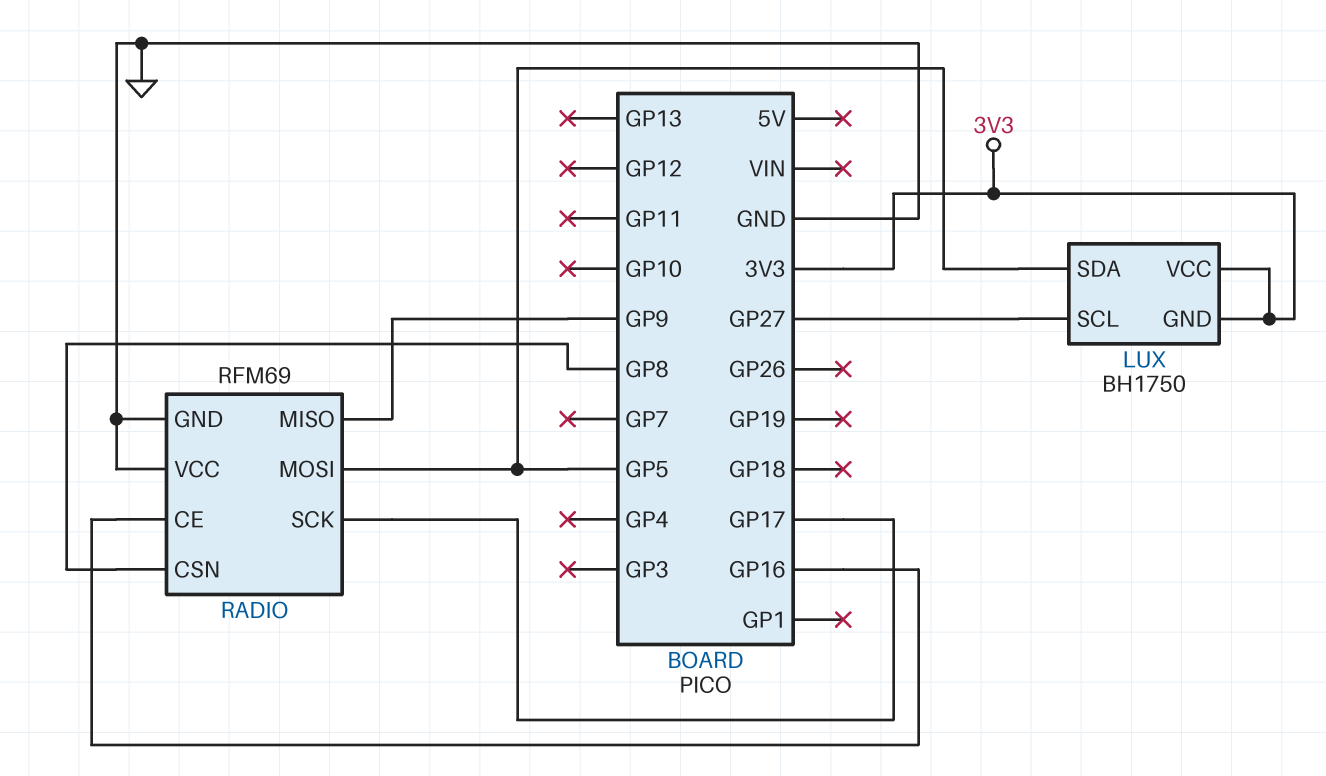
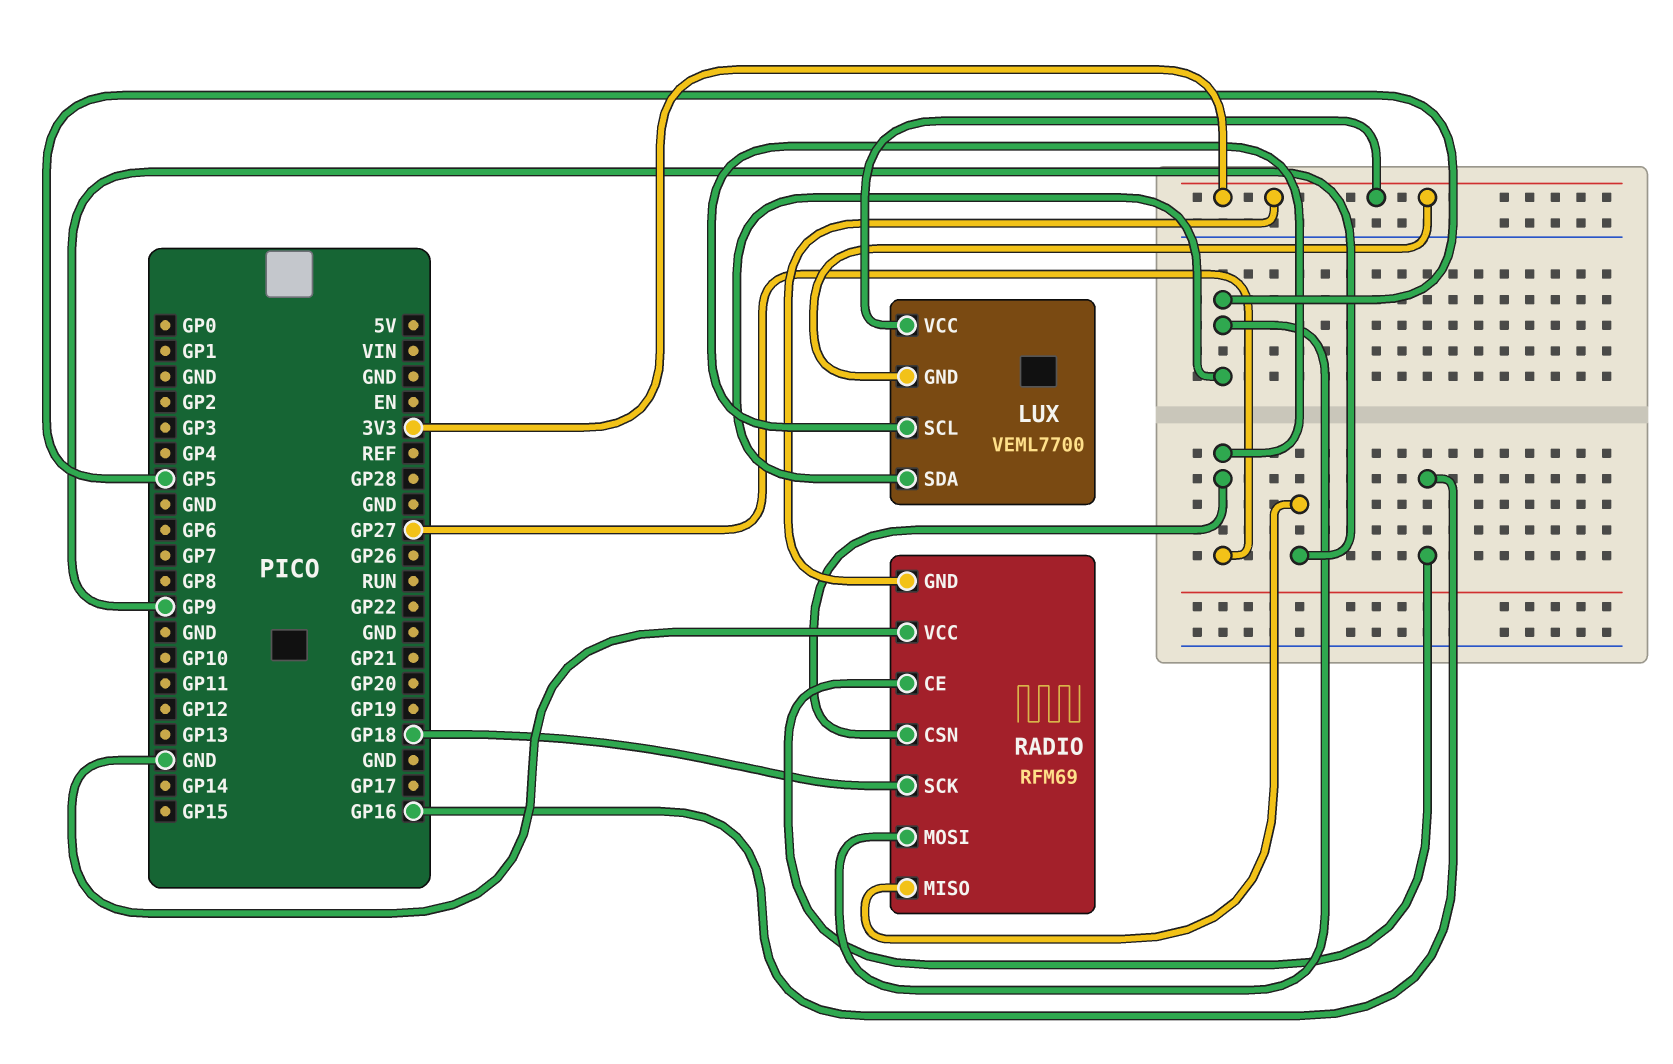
LUX: BH1750 -> VEML7700
RADIO pin CSN: GP8 -> GP27
RADIO pin GND: GND -> 3V3
RADIO pin SCK: GP17 -> GP18

